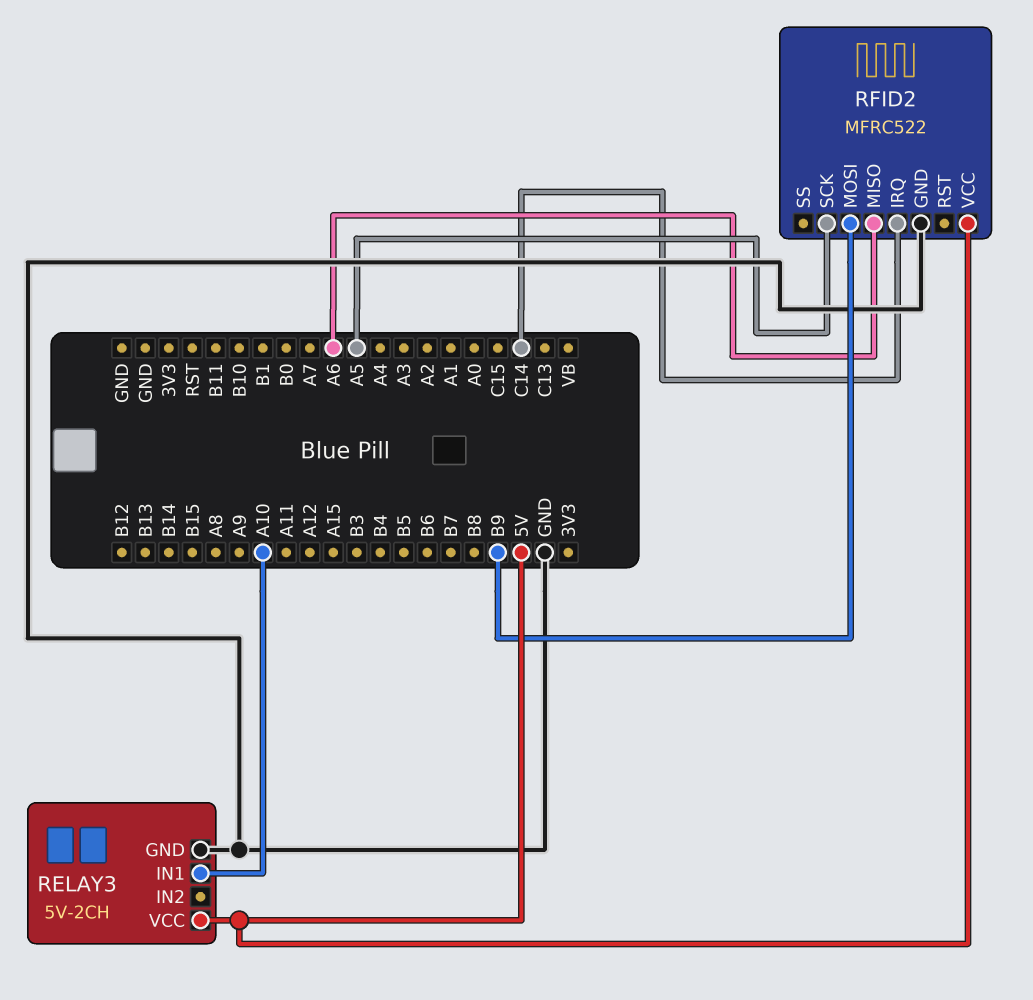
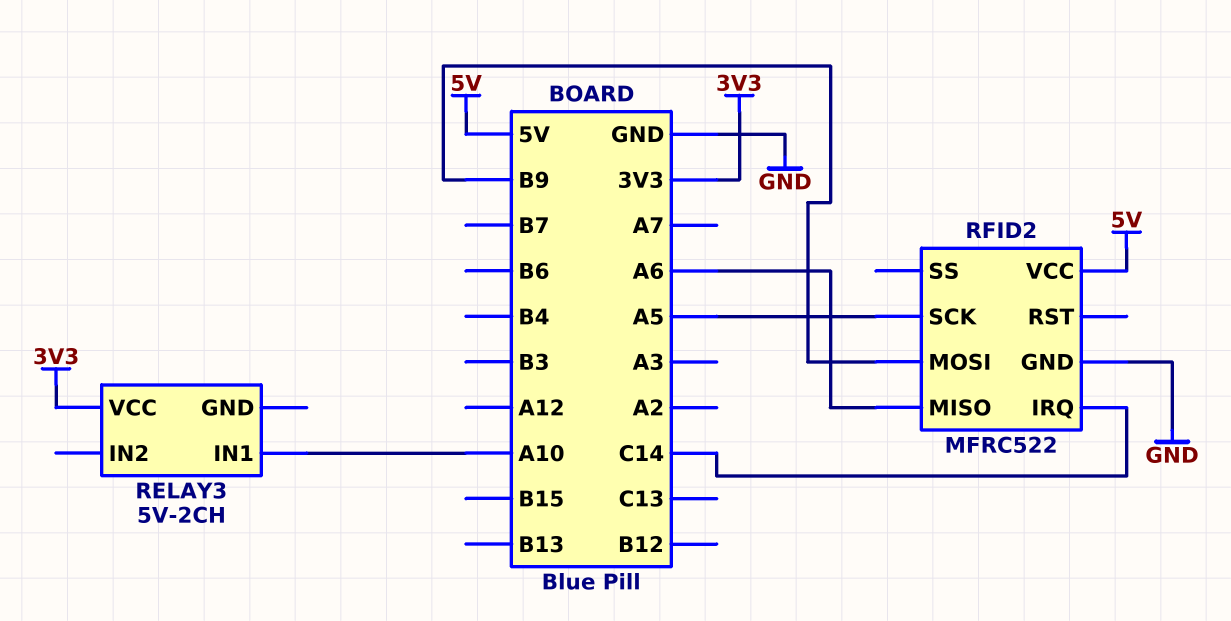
RELAY3 pin GND: GND -> none
RELAY3 pin VCC: 5V -> 3V3

